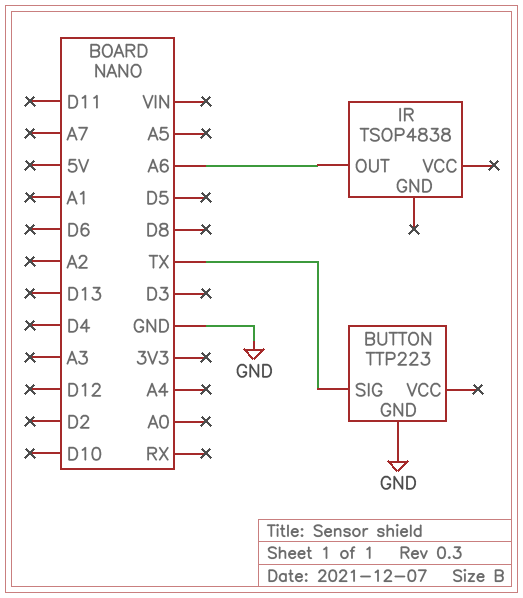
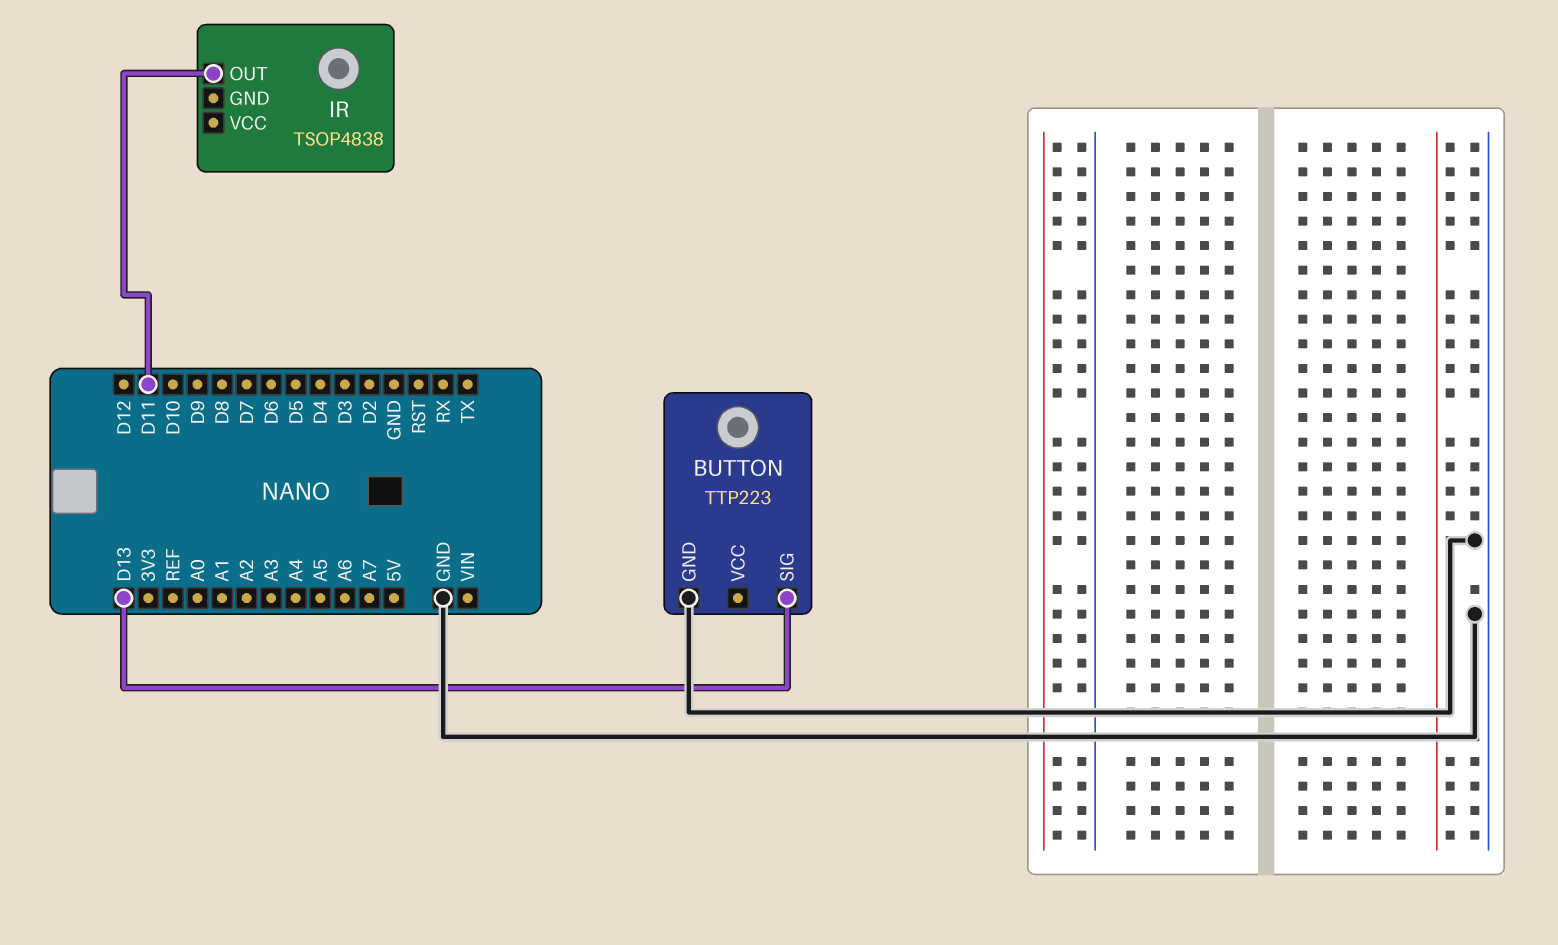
BUTTON pin SIG: TX -> D13
IR pin OUT: A6 -> D11

